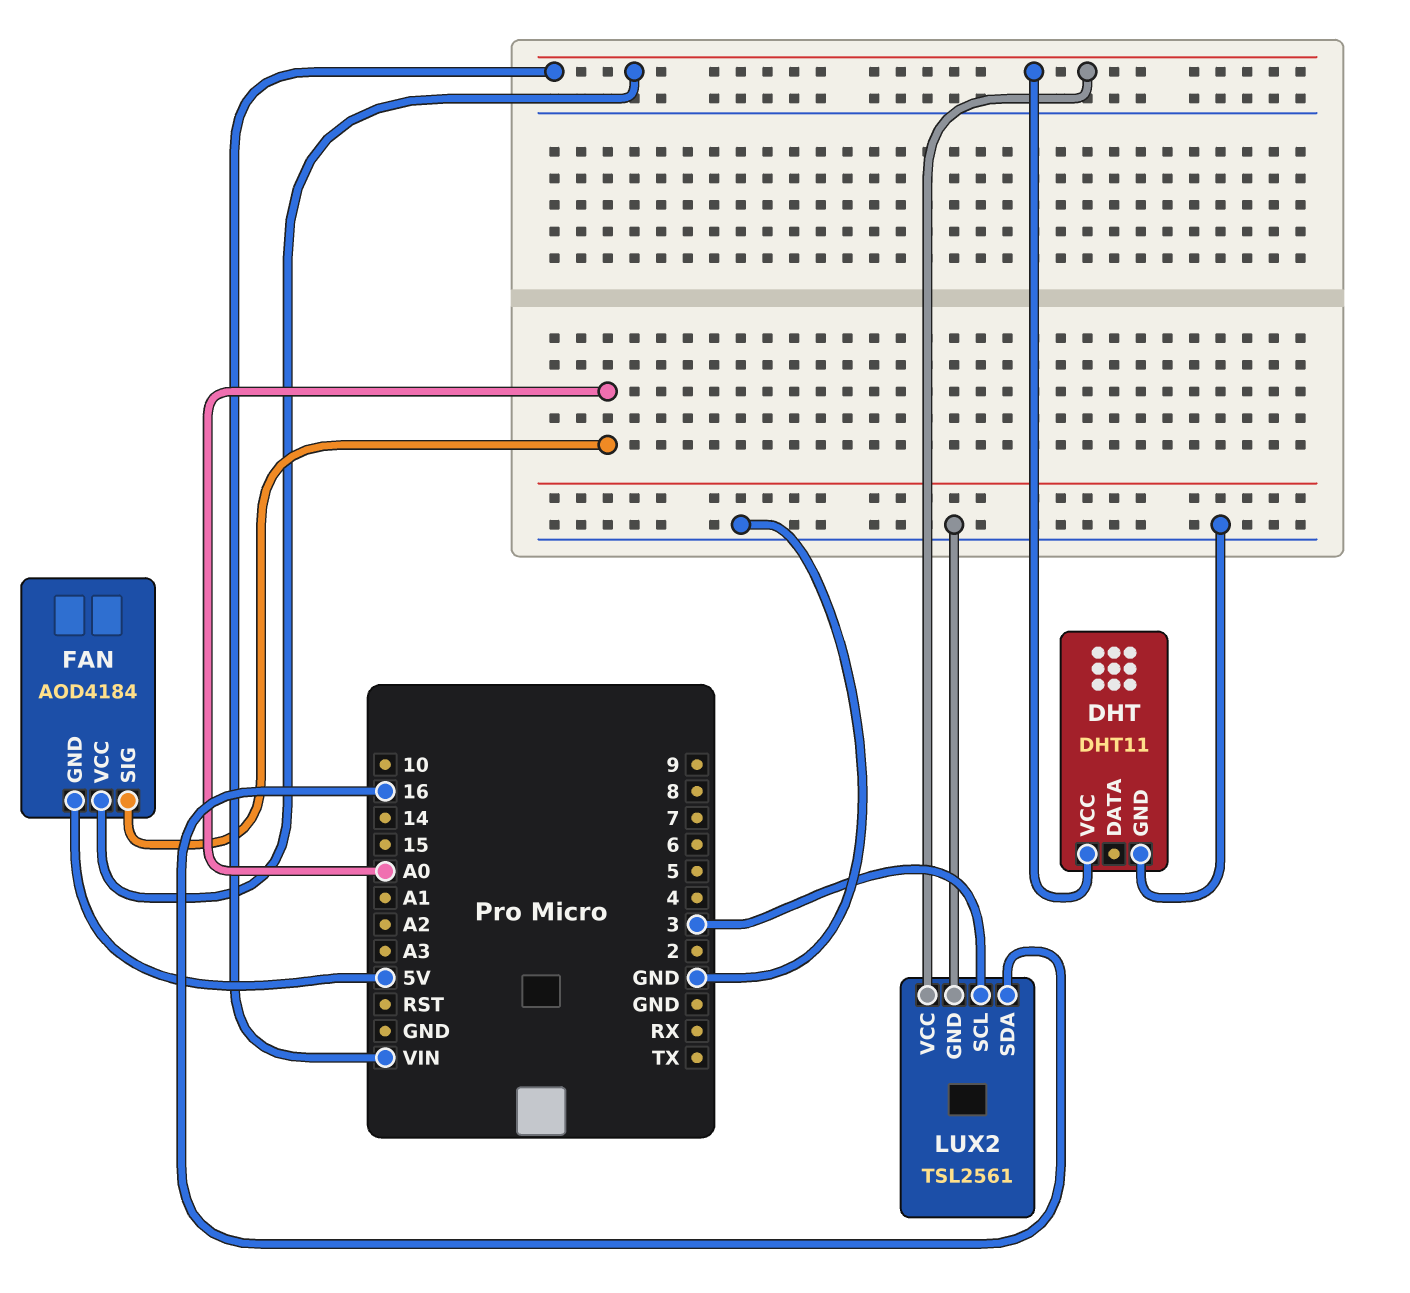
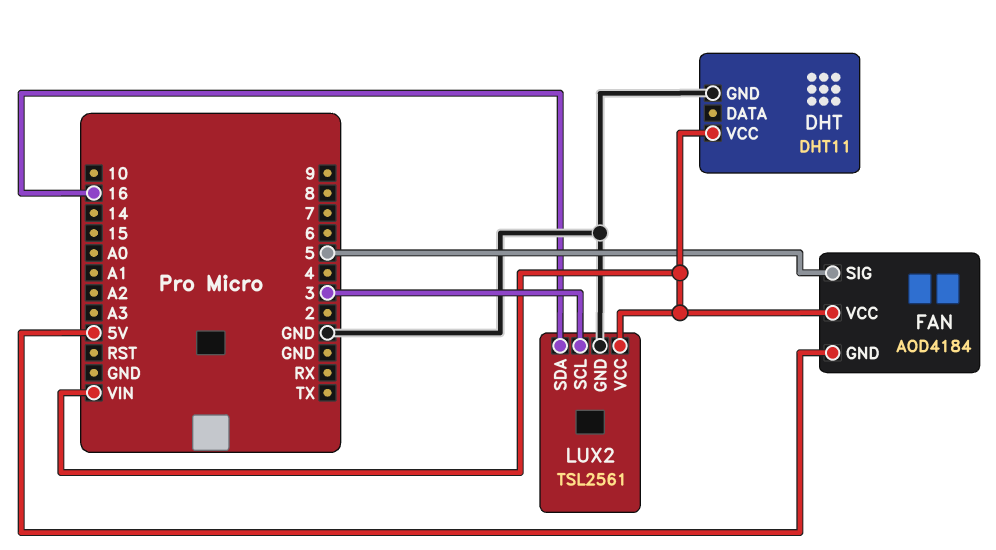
FAN pin SIG: A0 -> 5

